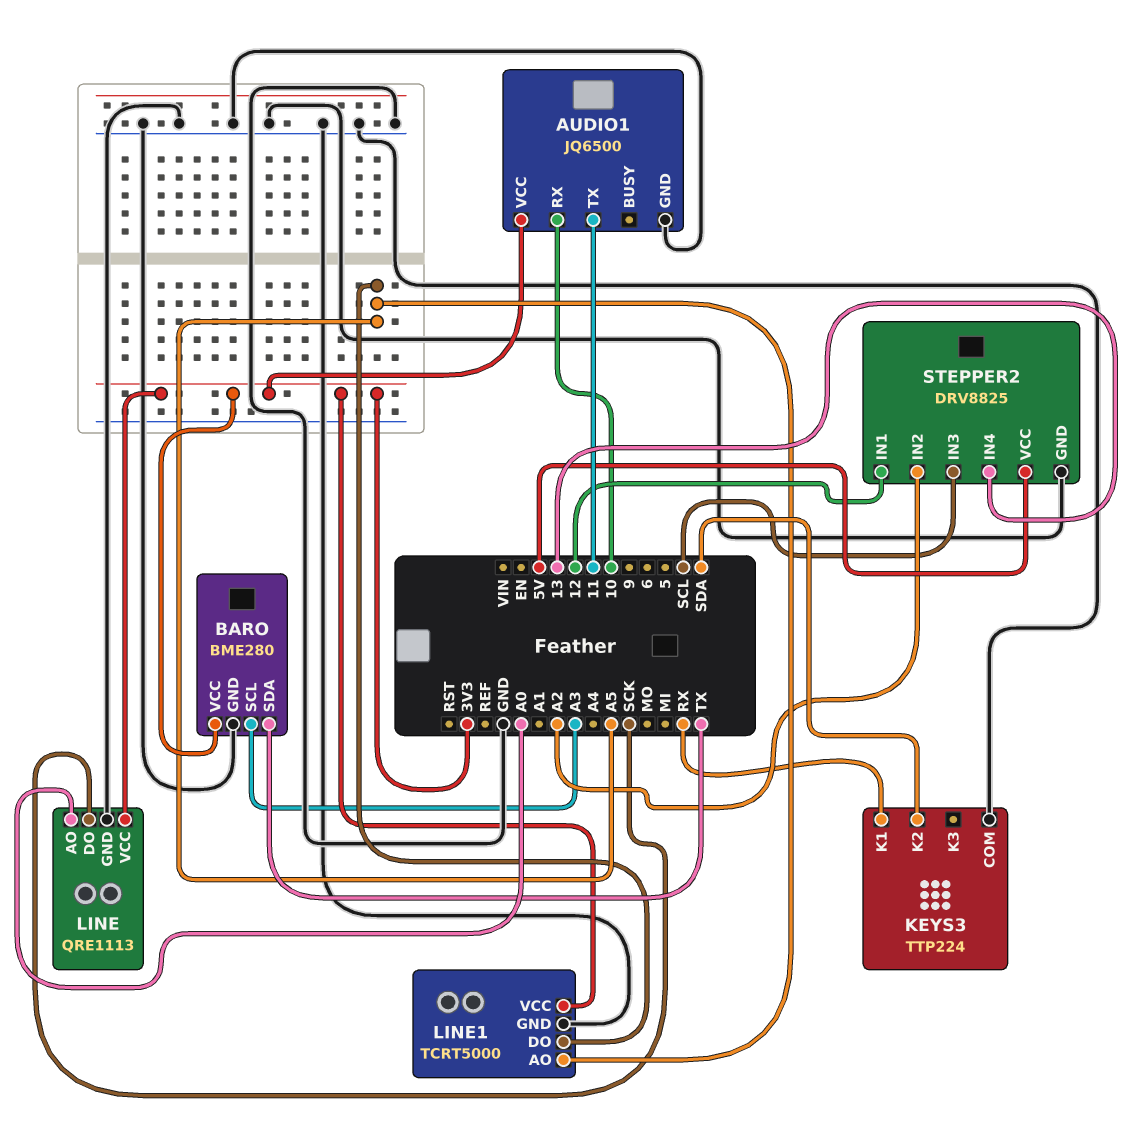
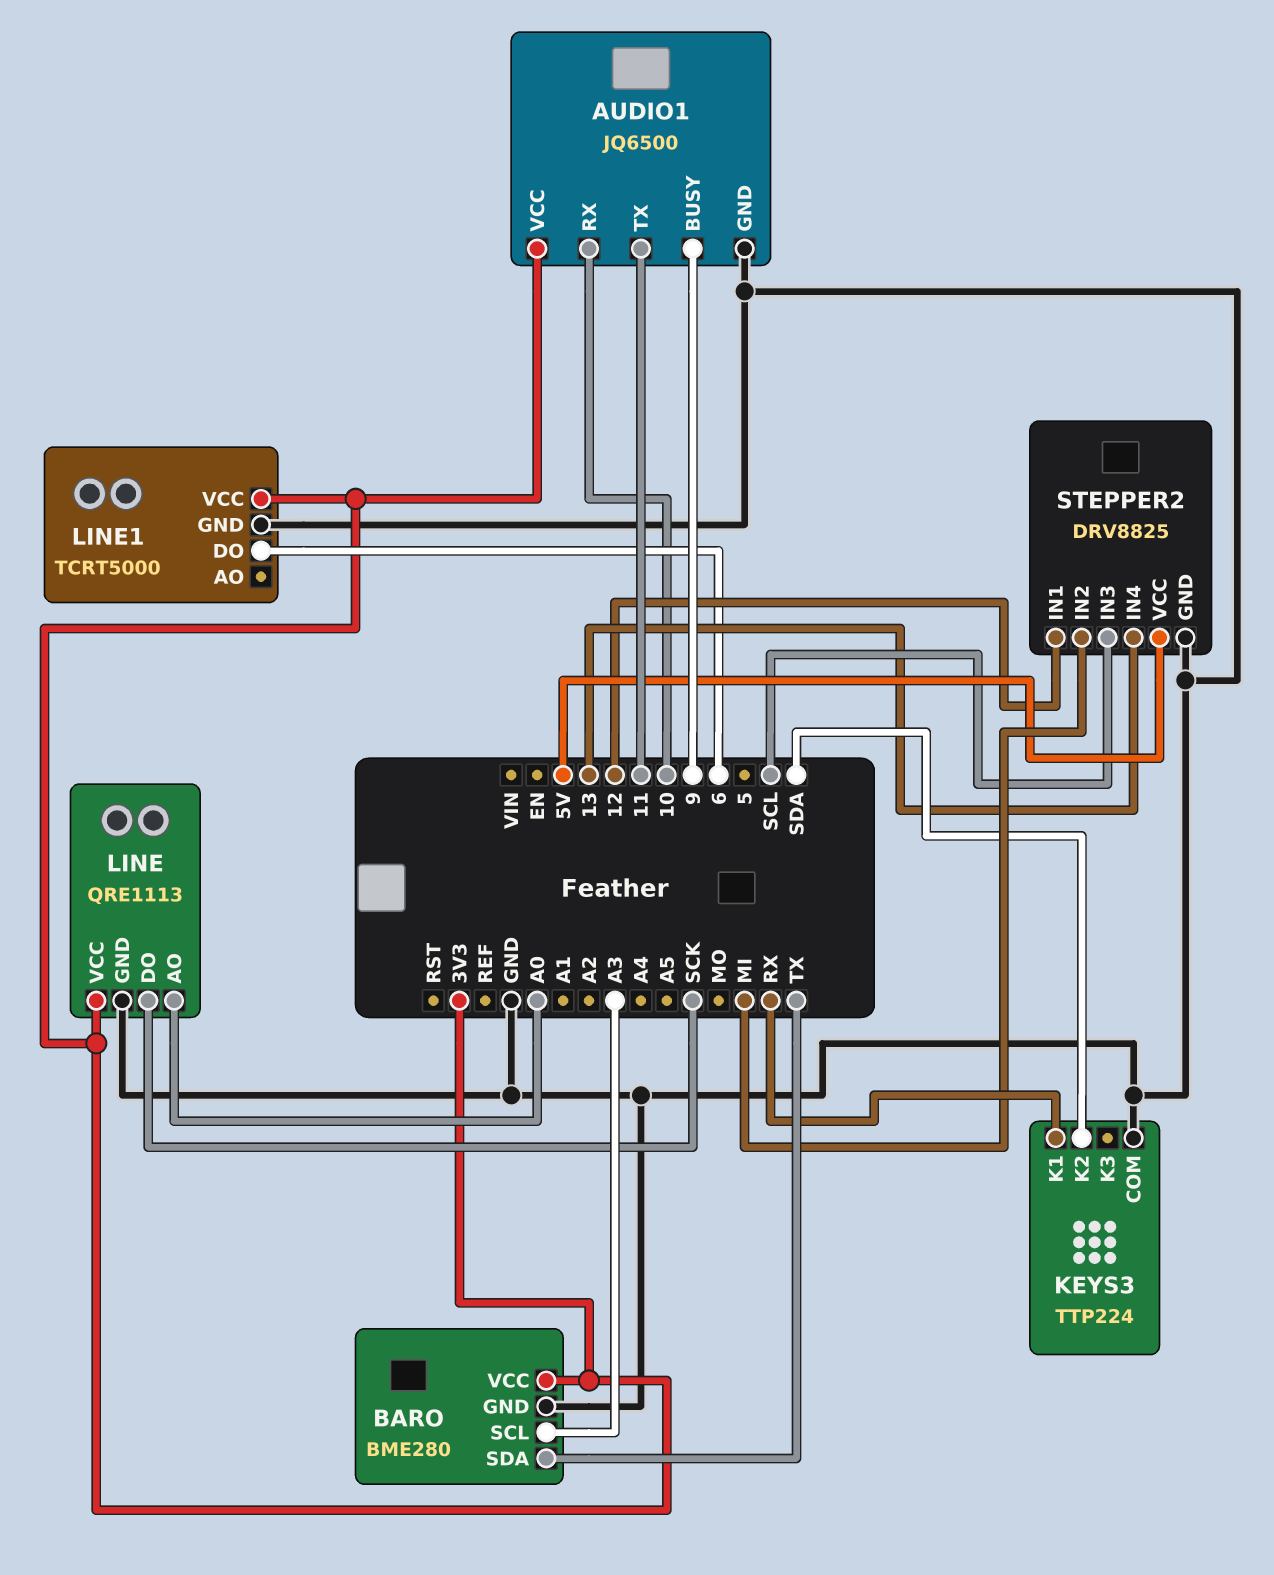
AUDIO1 pin BUSY: none -> 9
LINE1 pin AO: A5 -> none
LINE1 pin DO: A5 -> 6
STEPPER2 pin IN2: A2 -> MI

